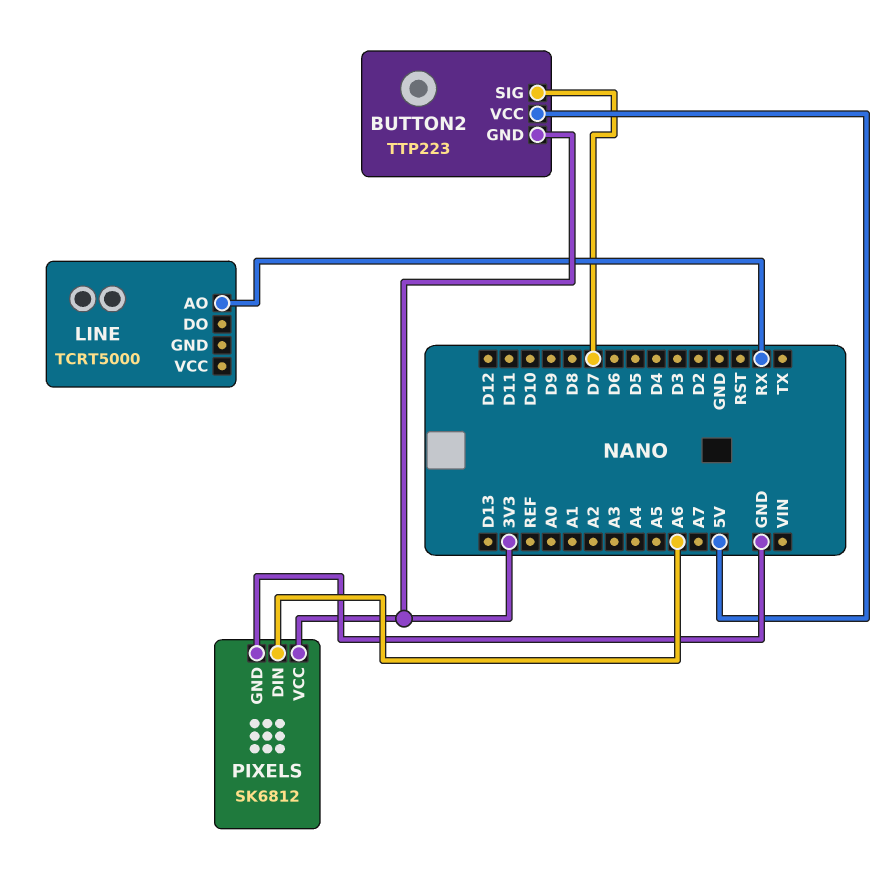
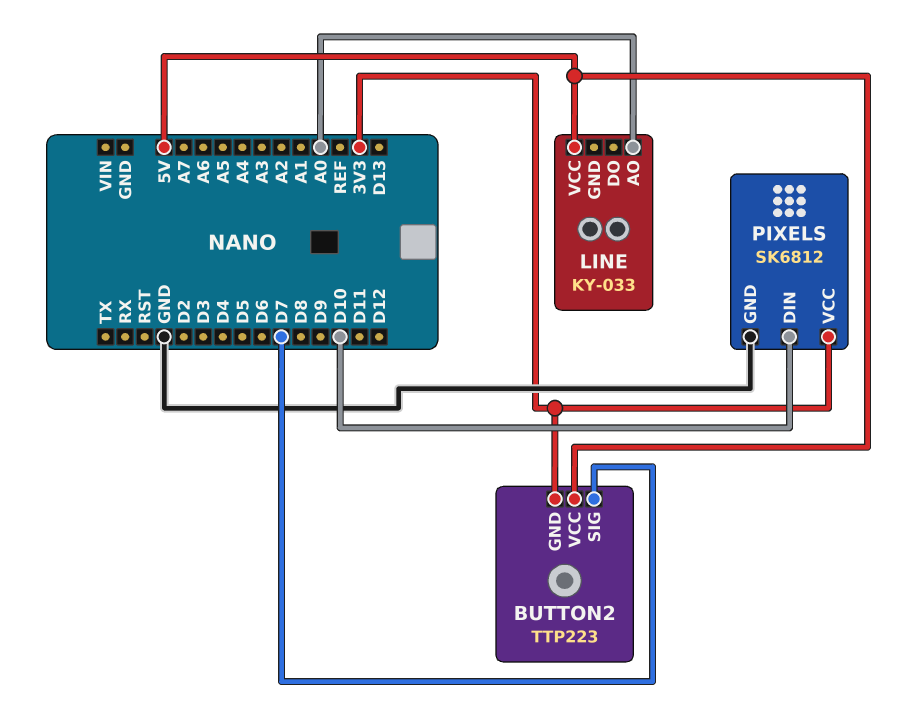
LINE: TCRT5000 -> KY-033
LINE pin AO: RX -> A0
LINE pin VCC: none -> 5V
PIXELS pin DIN: A6 -> D10

